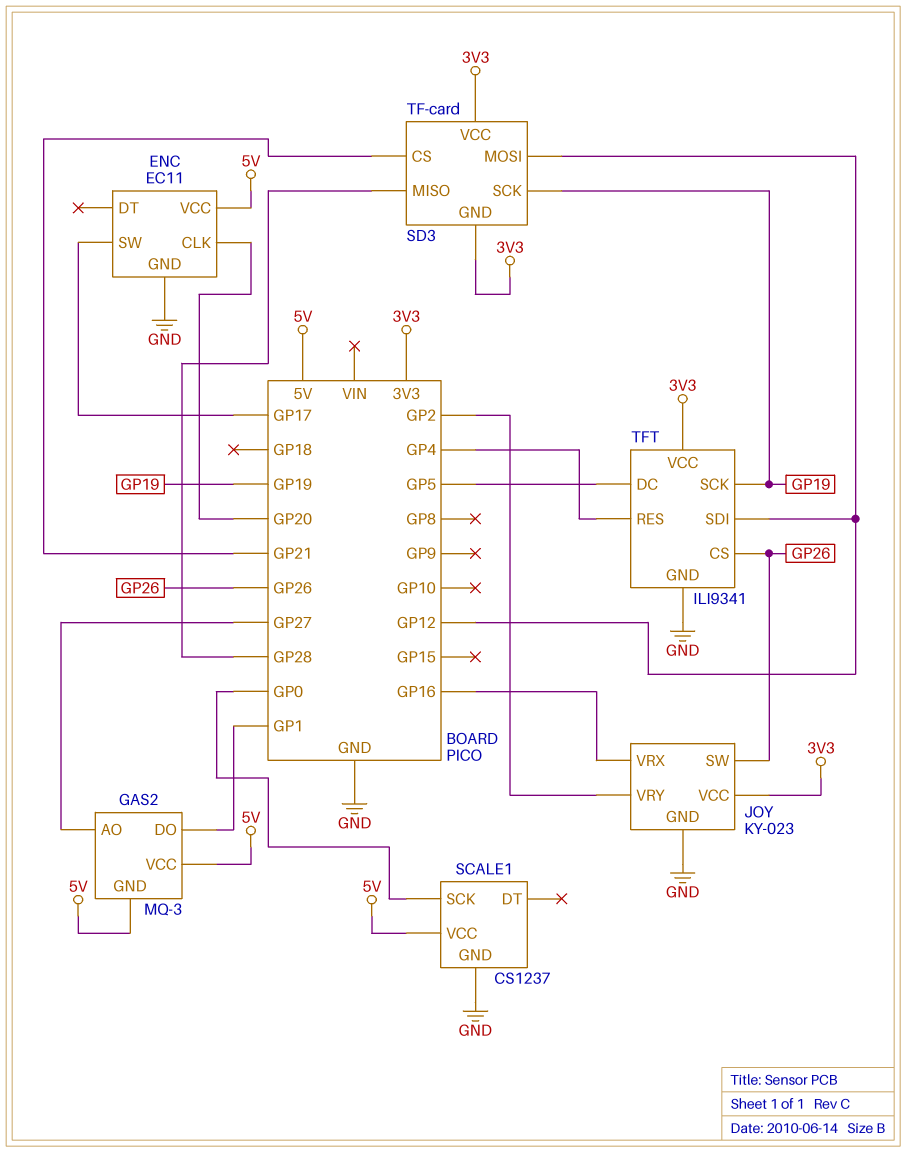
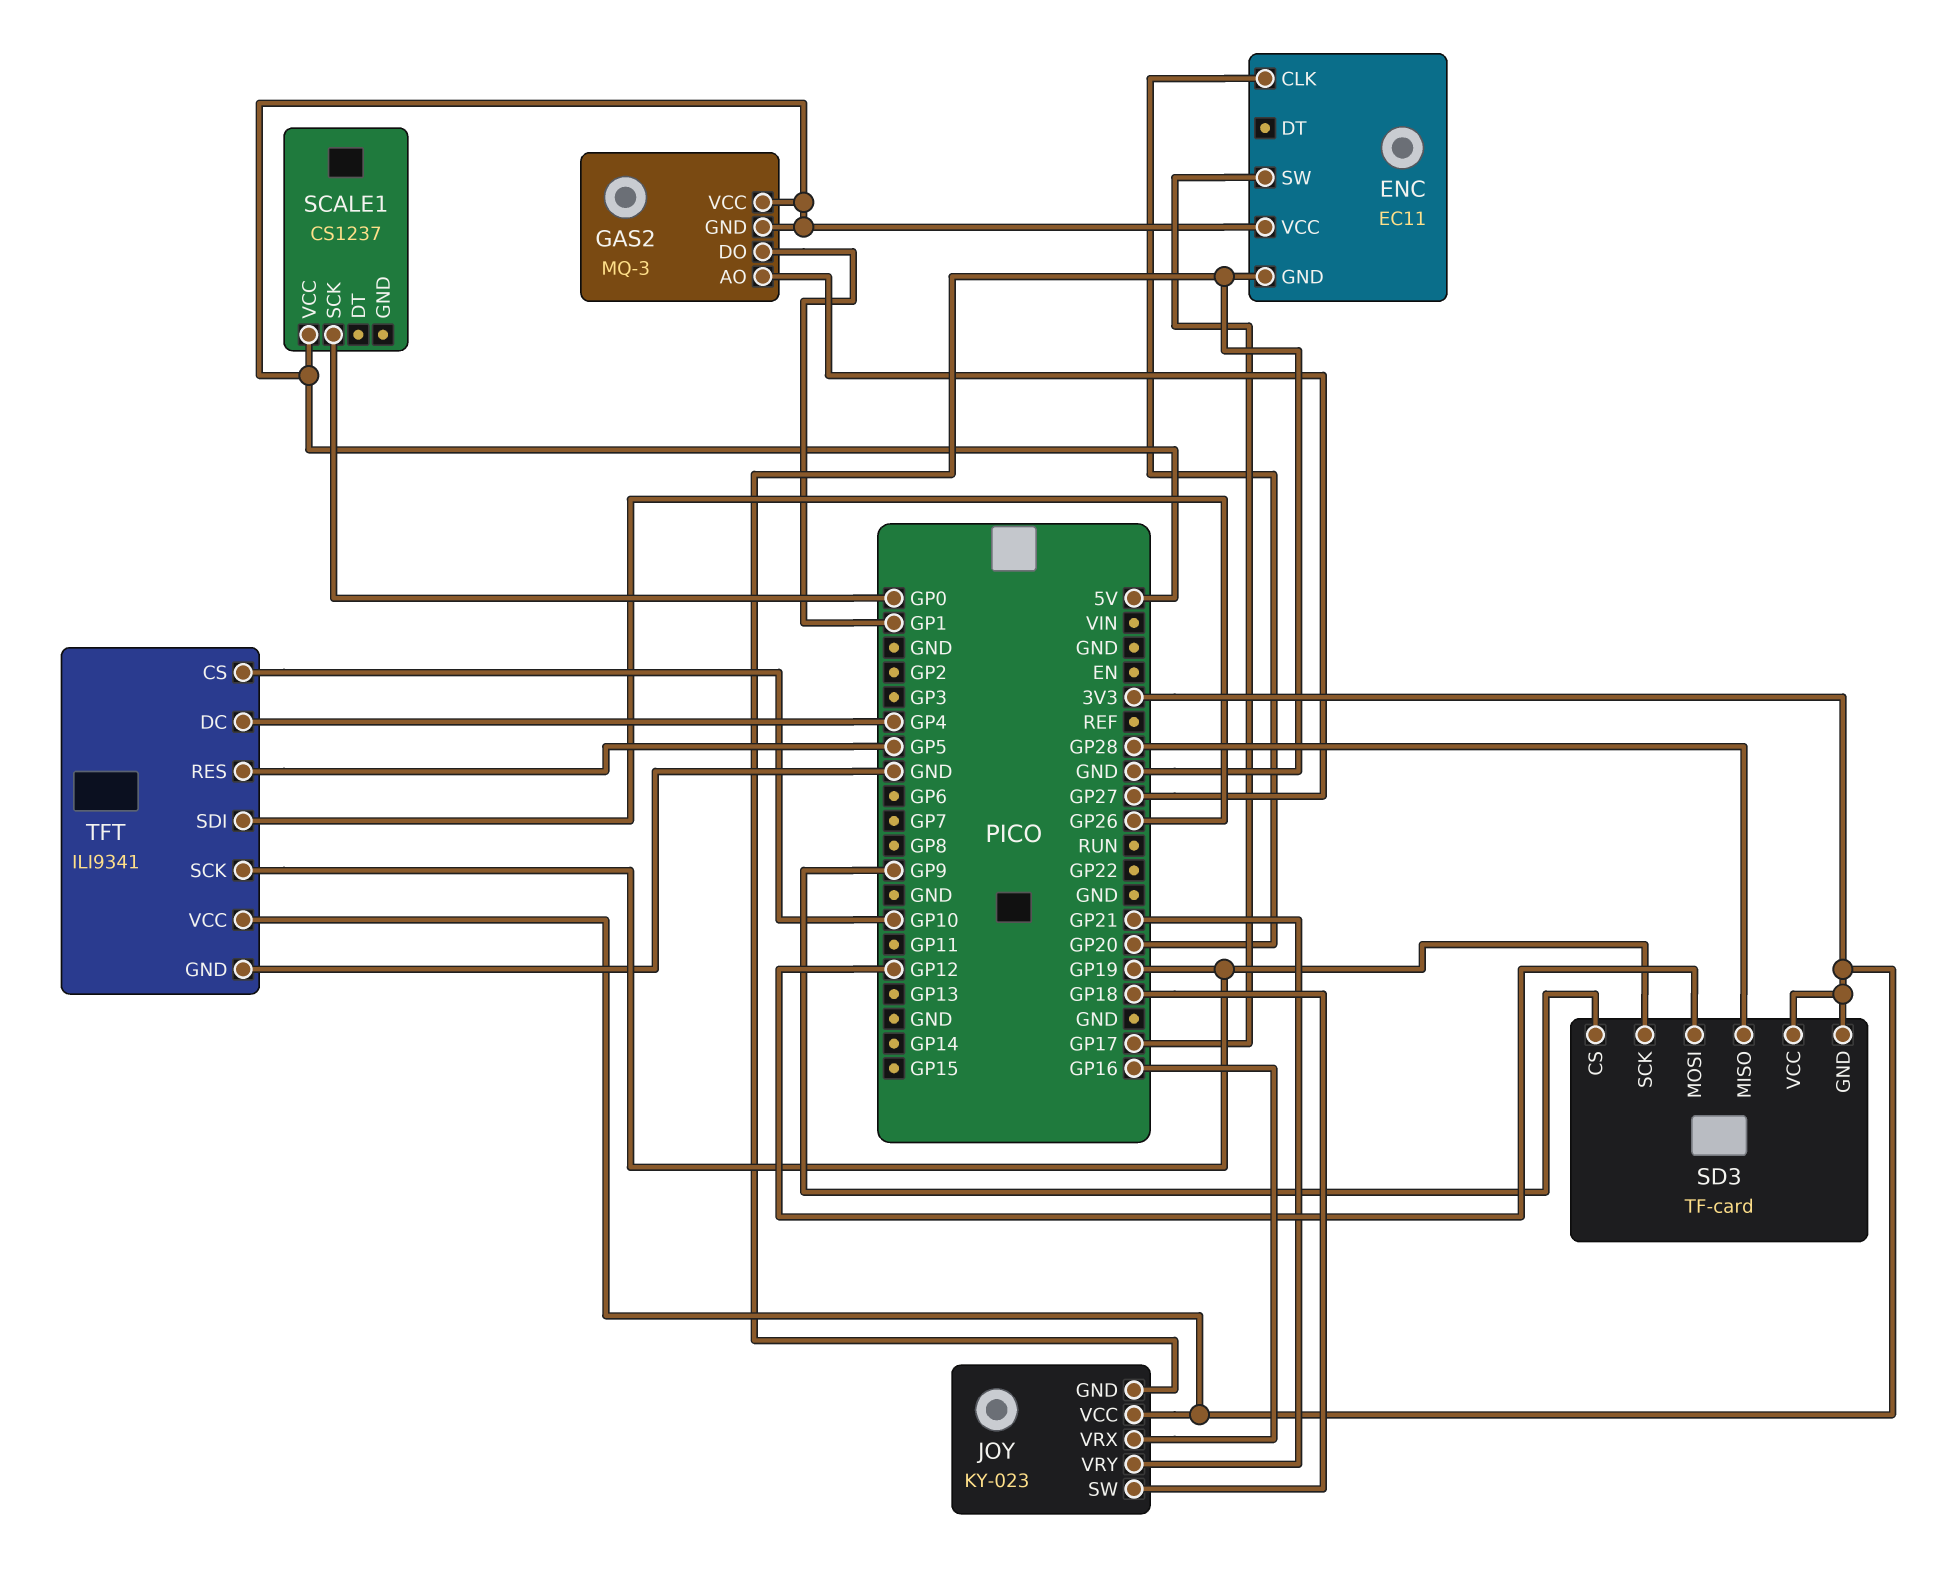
JOY pin SW: GP26 -> GP18
JOY pin VRY: GP2 -> GP21
SCALE1 pin GND: GND -> none
SD3 pin CS: GP21 -> GP9
TFT pin CS: GP26 -> GP10
TFT pin DC: GP5 -> GP4
TFT pin RES: GP4 -> GP5
TFT pin SDI: GP12 -> GP26

